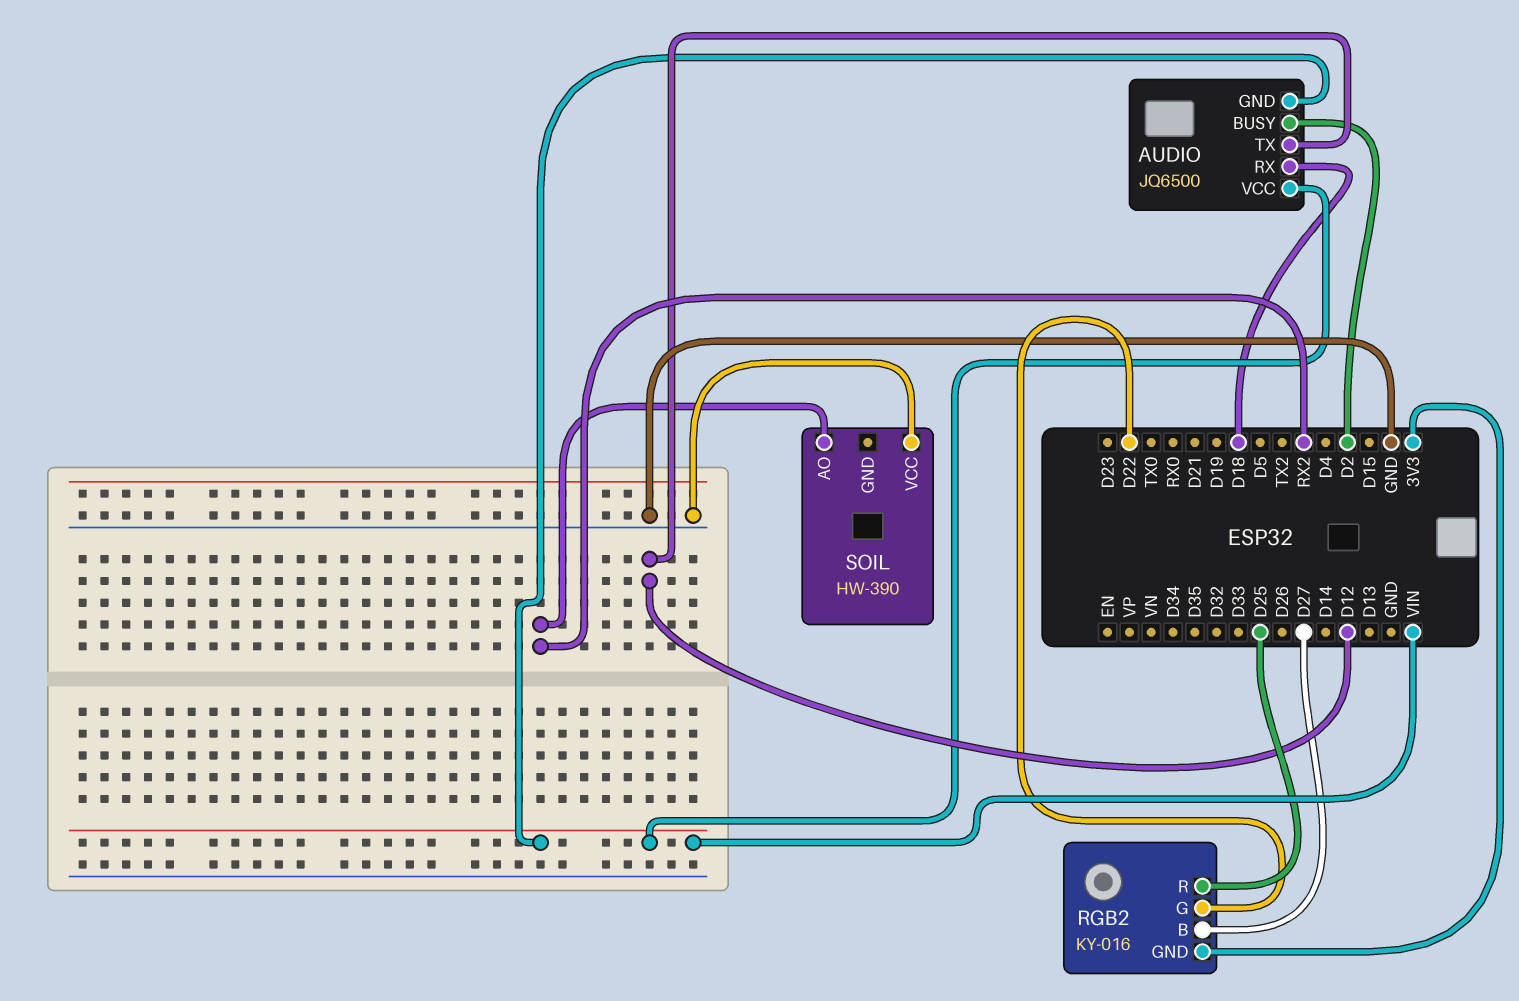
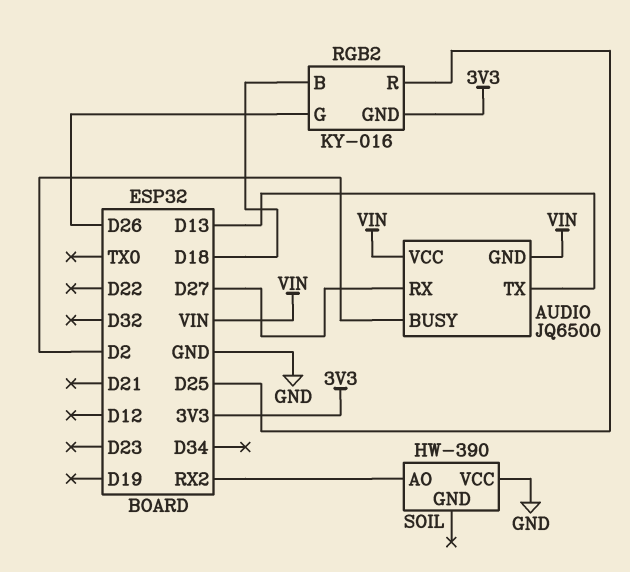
AUDIO pin RX: D18 -> D27
AUDIO pin TX: D12 -> D13
RGB2 pin B: D27 -> D18
RGB2 pin G: D22 -> D26

